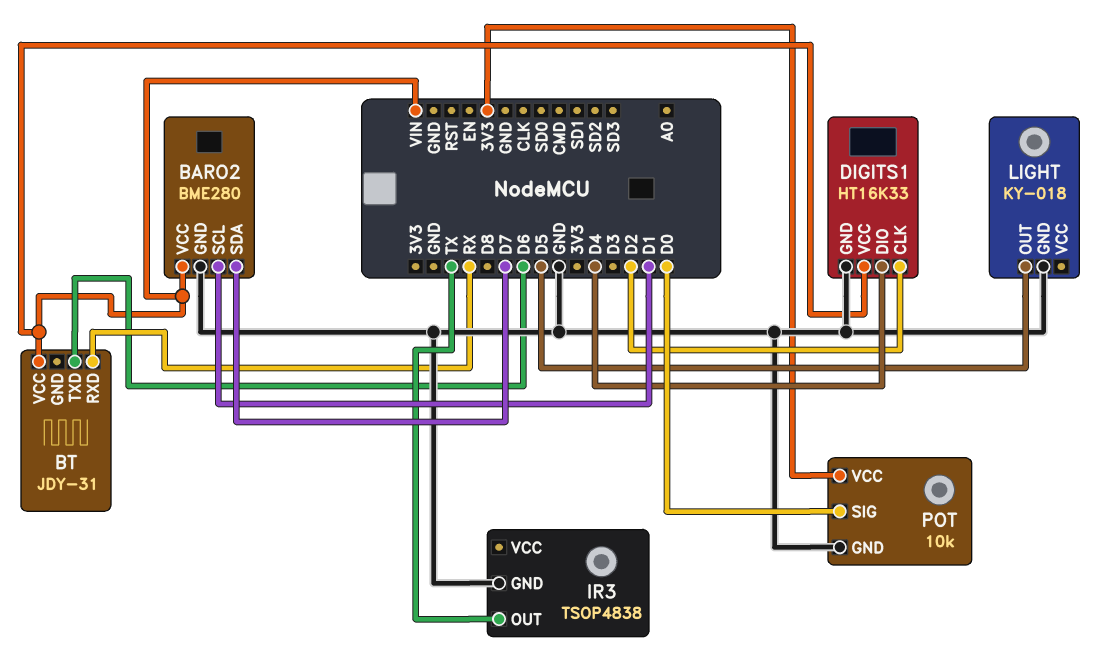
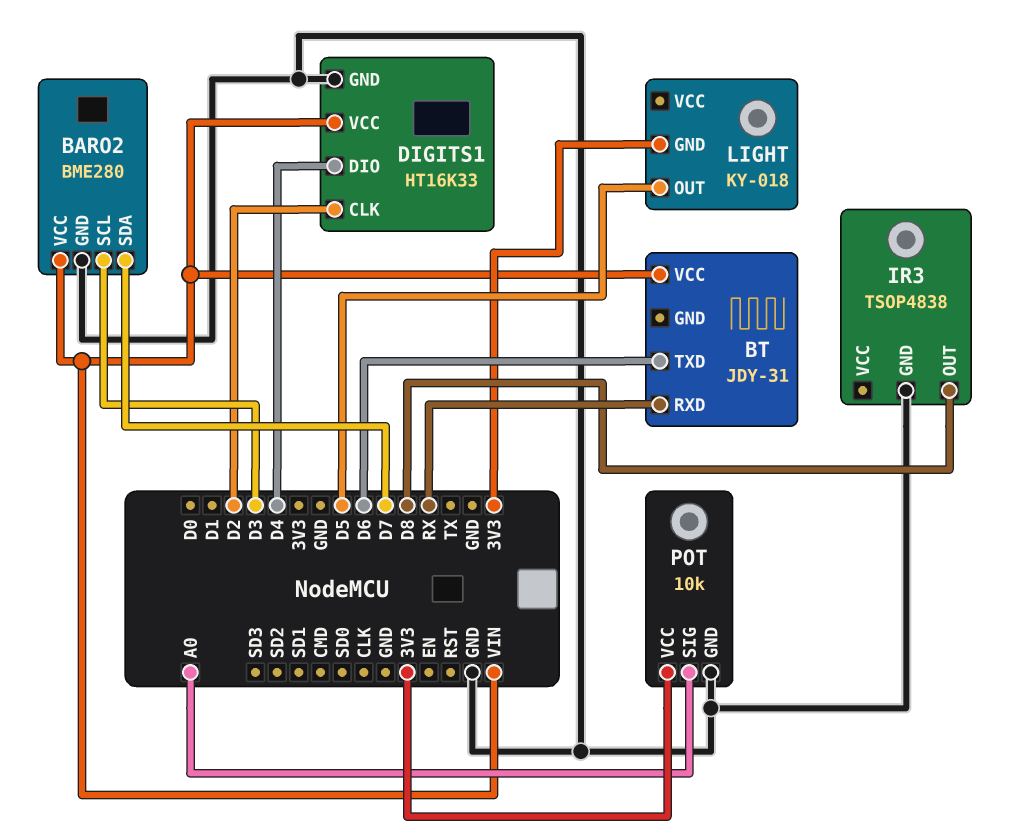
BARO2 pin SCL: D1 -> D3
IR3 pin OUT: TX -> D8
LIGHT pin GND: GND -> 3V3
POT pin SIG: D0 -> A0

